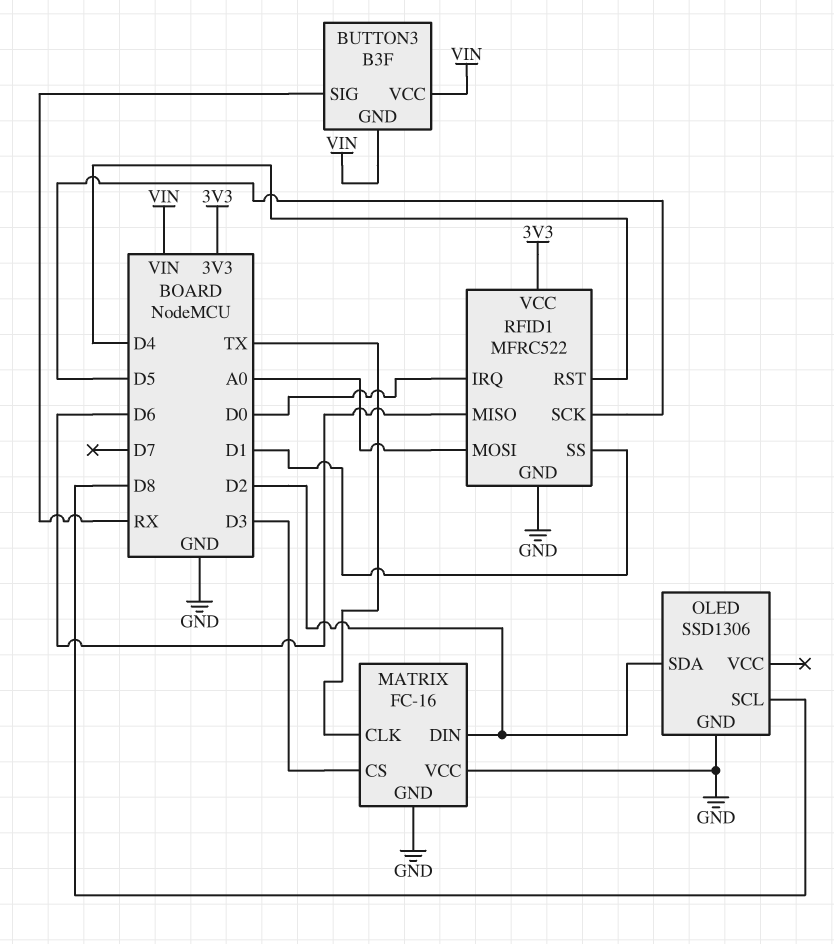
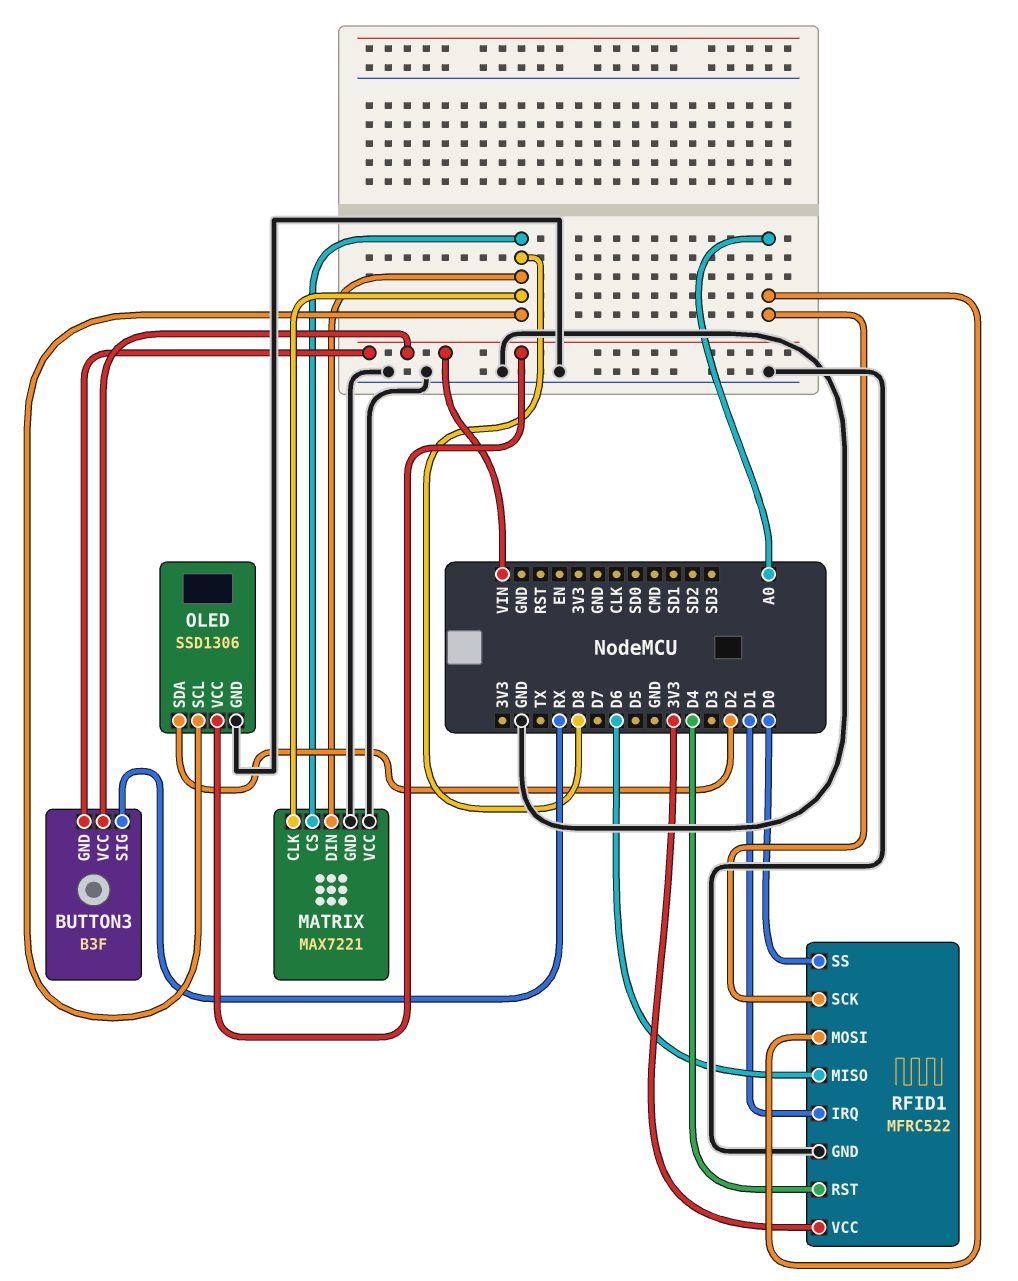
MATRIX: FC-16 -> MAX7221
MATRIX pin CLK: TX -> D8
MATRIX pin CS: D3 -> D8
MATRIX pin DIN: D2 -> D8
OLED pin VCC: none -> VIN
RFID1 pin IRQ: D0 -> D1
RFID1 pin SCK: D5 -> A0
RFID1 pin SS: D1 -> D0

